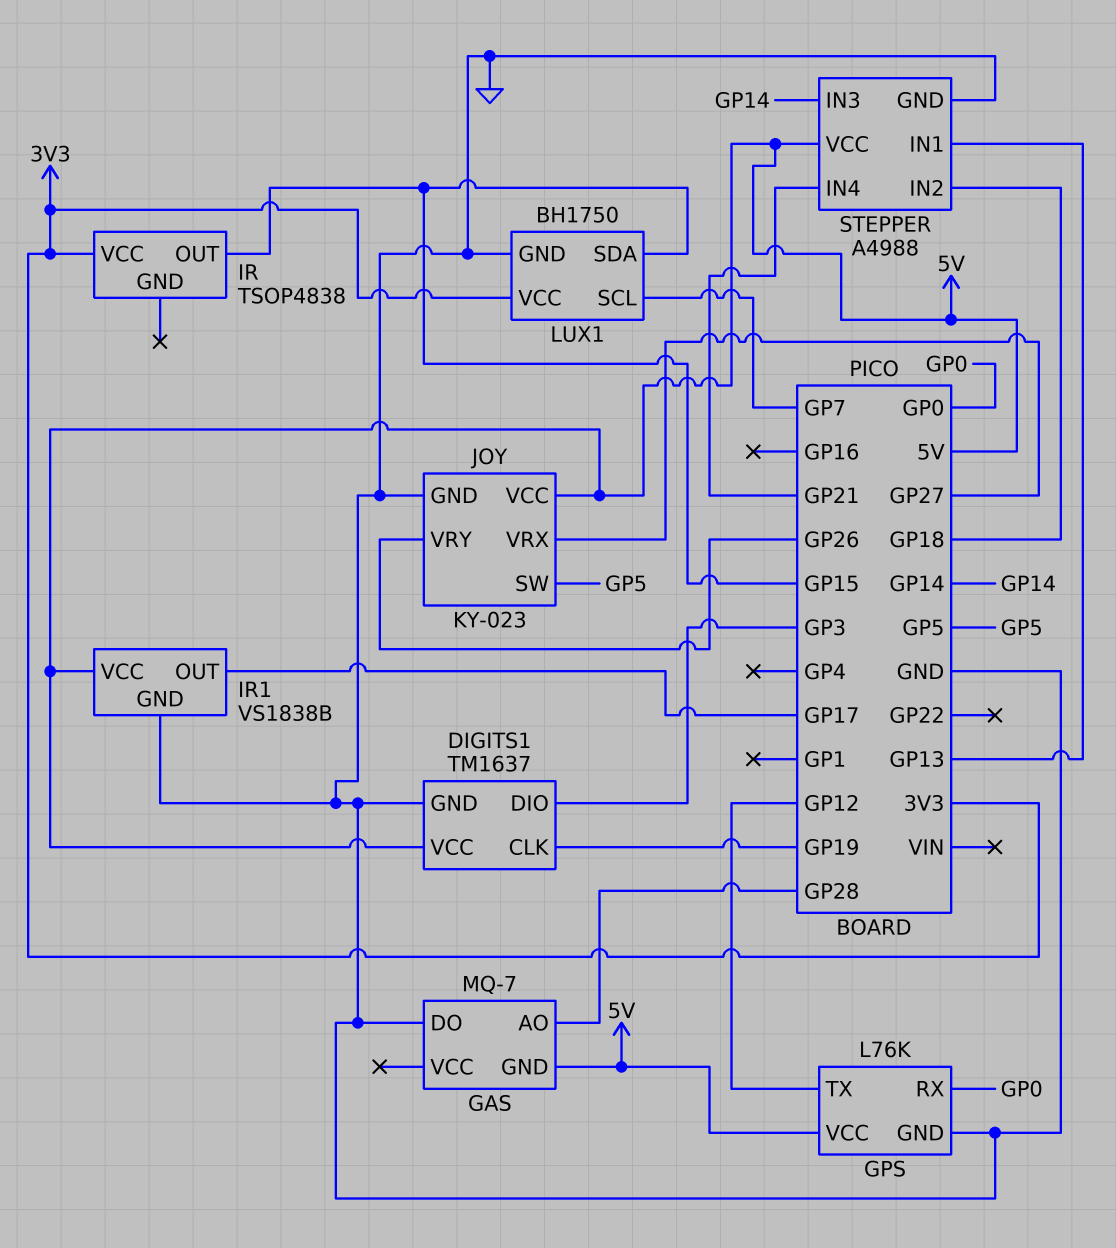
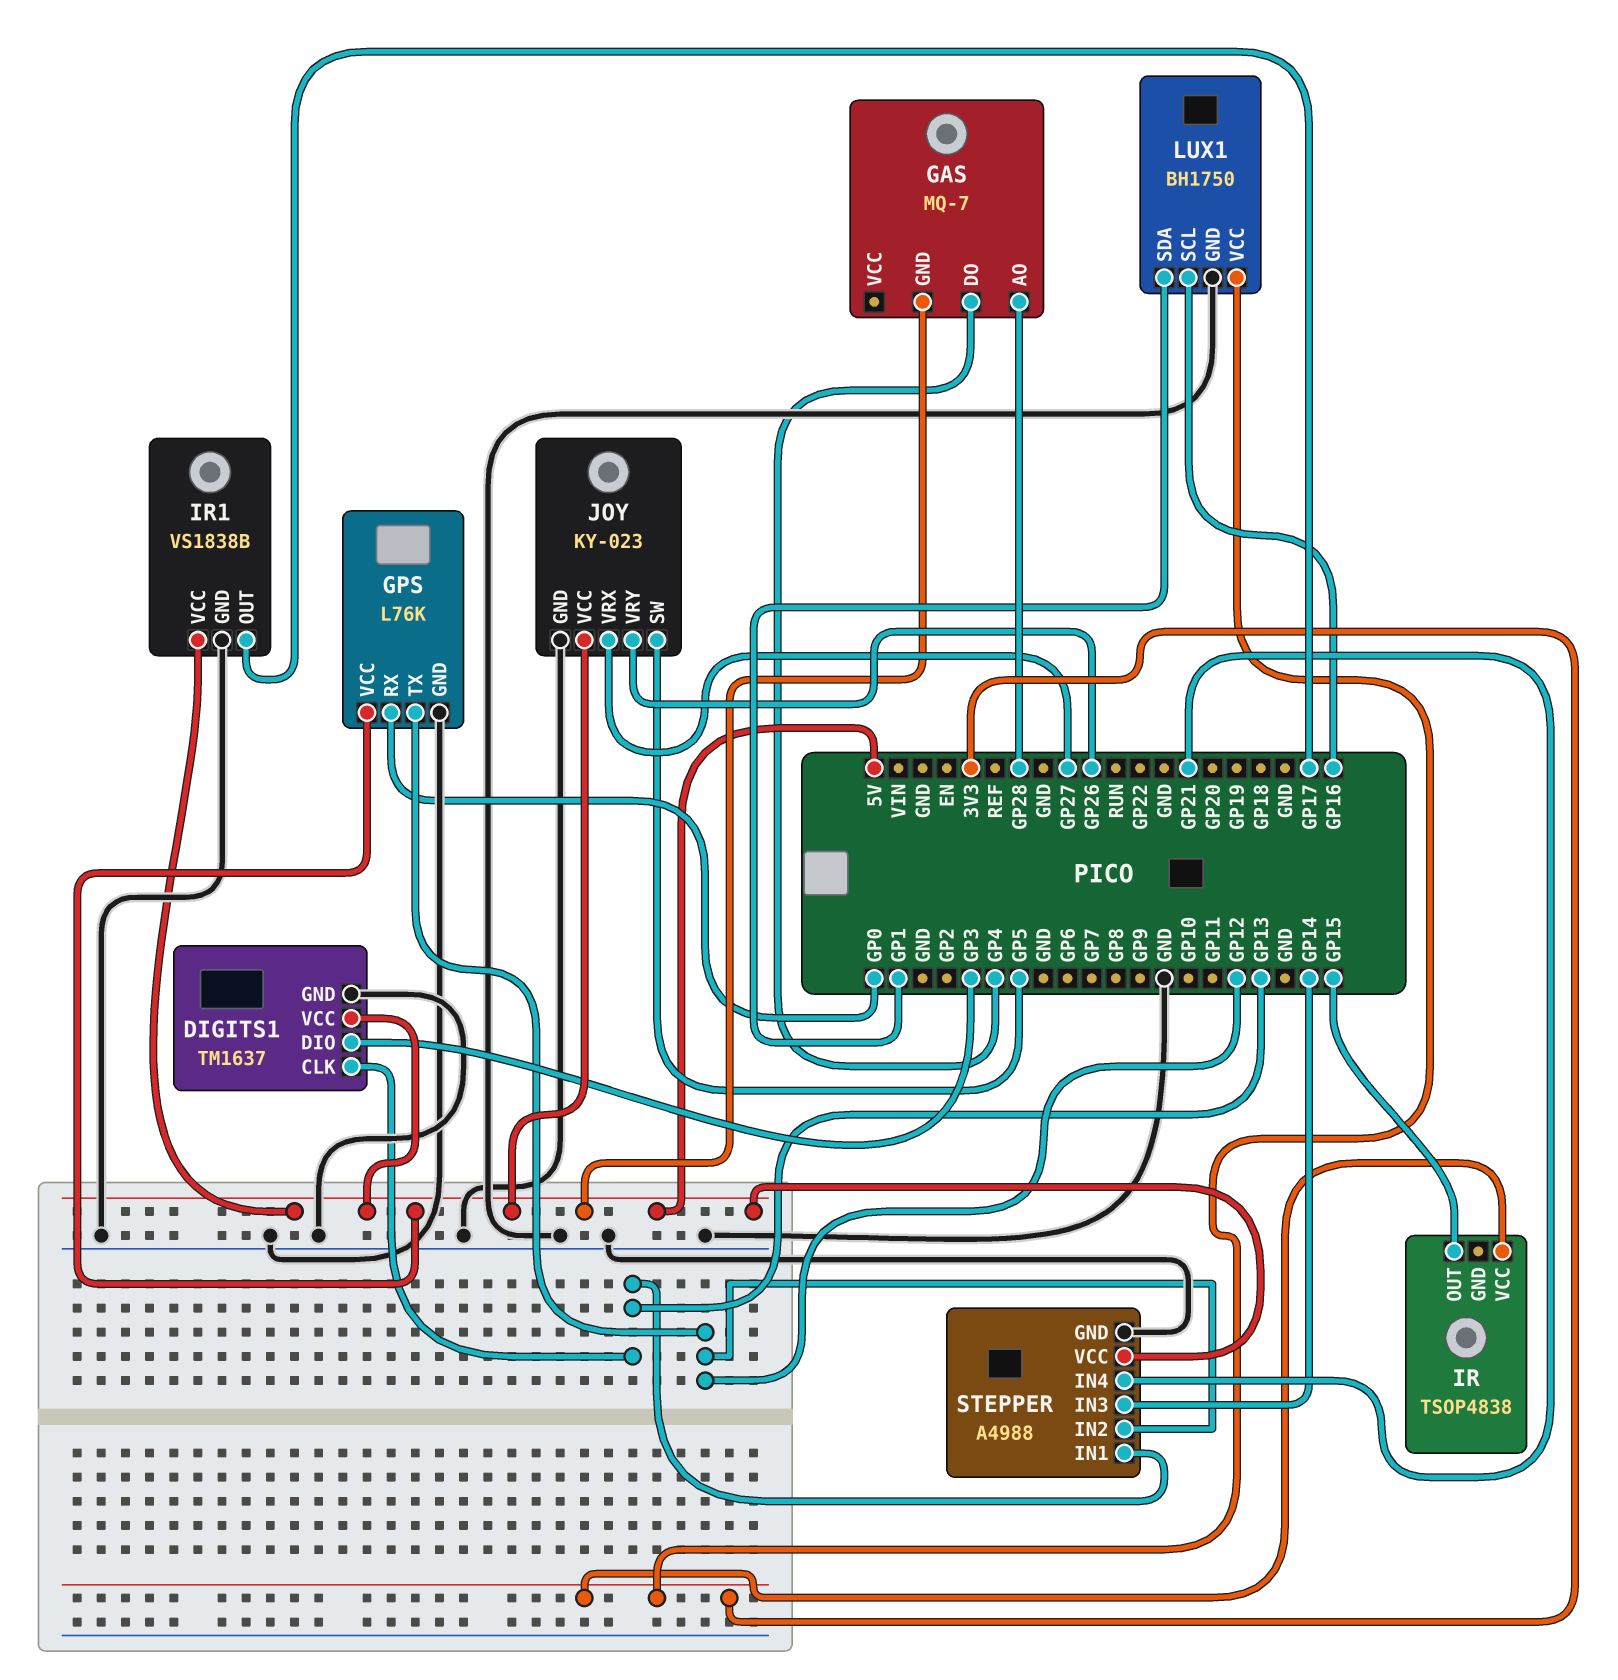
DIGITS1 pin CLK: GP19 -> GP13
GAS pin DO: GND -> GP4
LUX1 pin SCL: GP7 -> GP16
LUX1 pin SDA: GP15 -> GP1
STEPPER pin IN2: GP18 -> GP12

